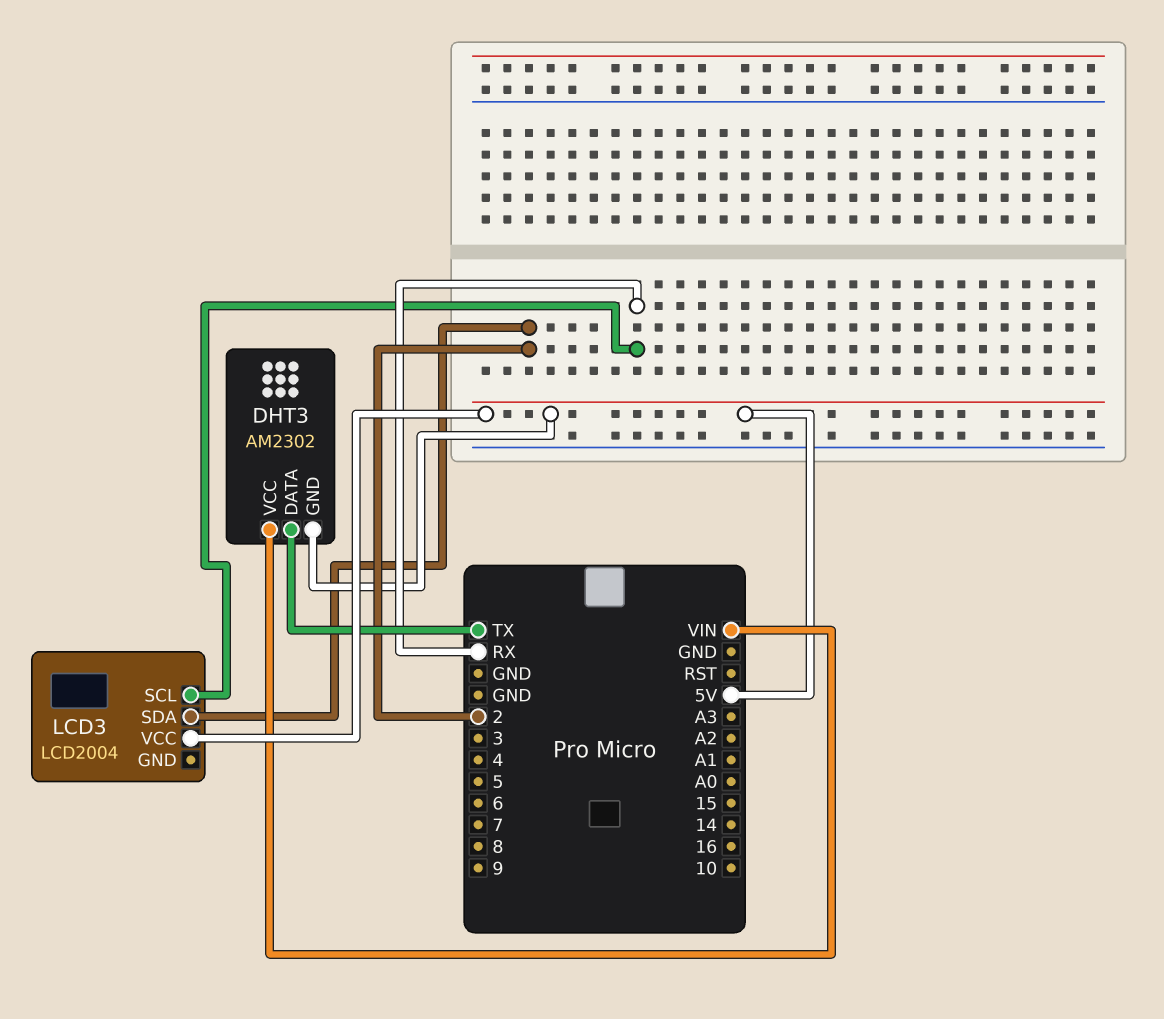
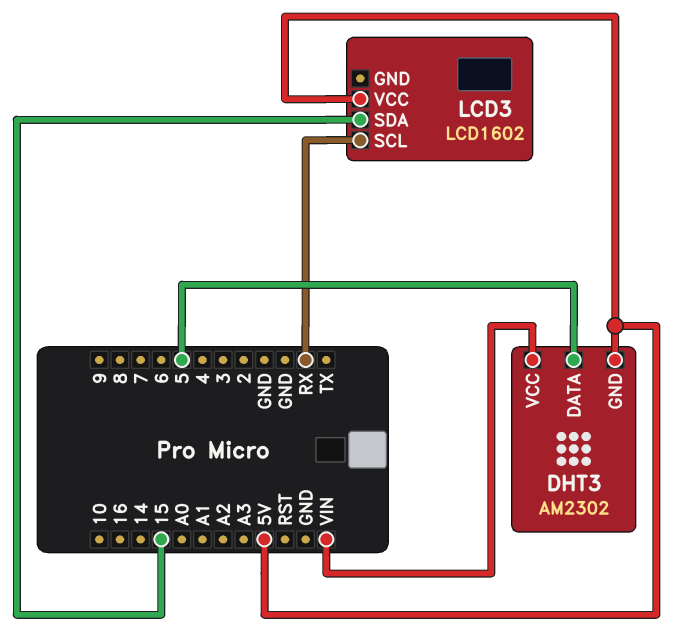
DHT3 pin DATA: TX -> 5
LCD3: LCD2004 -> LCD1602
LCD3 pin SDA: 2 -> 15

